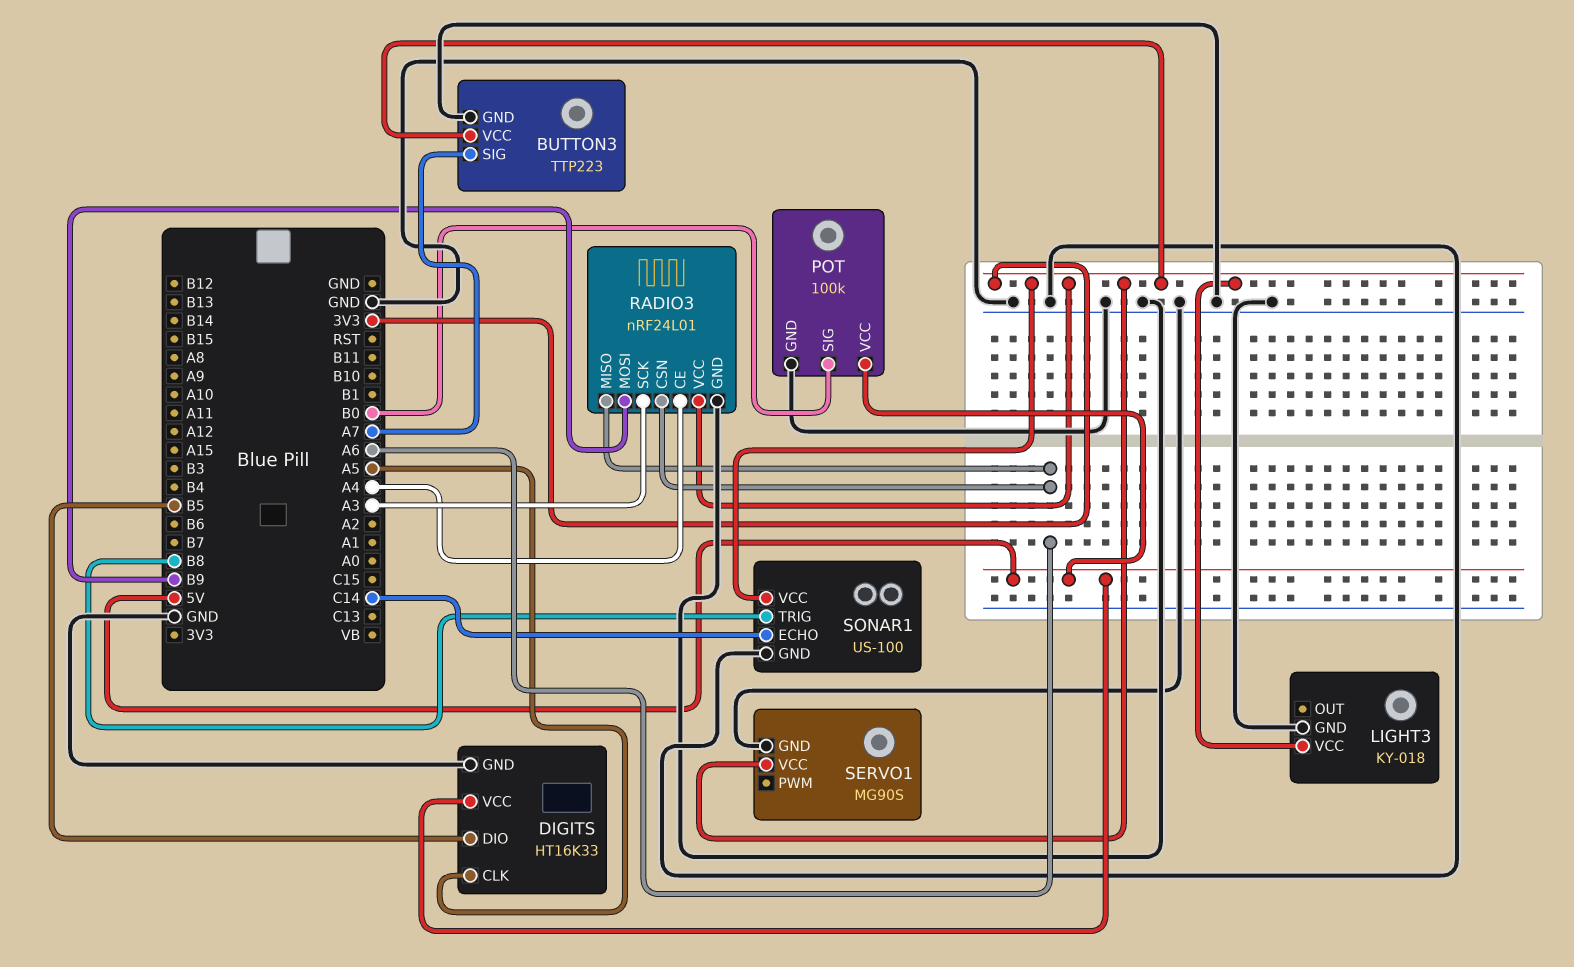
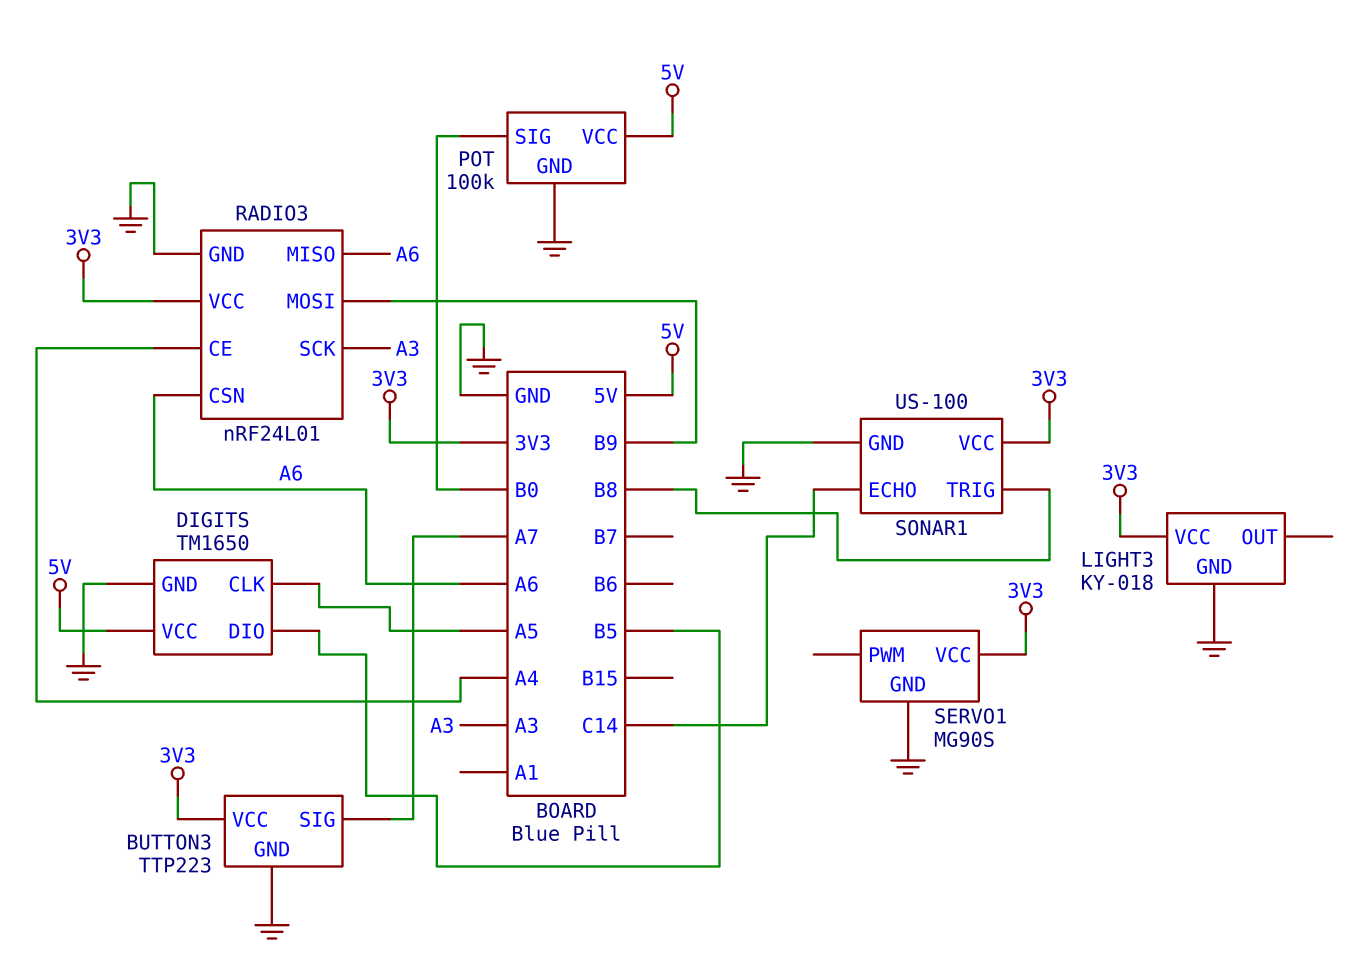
DIGITS: HT16K33 -> TM1650

